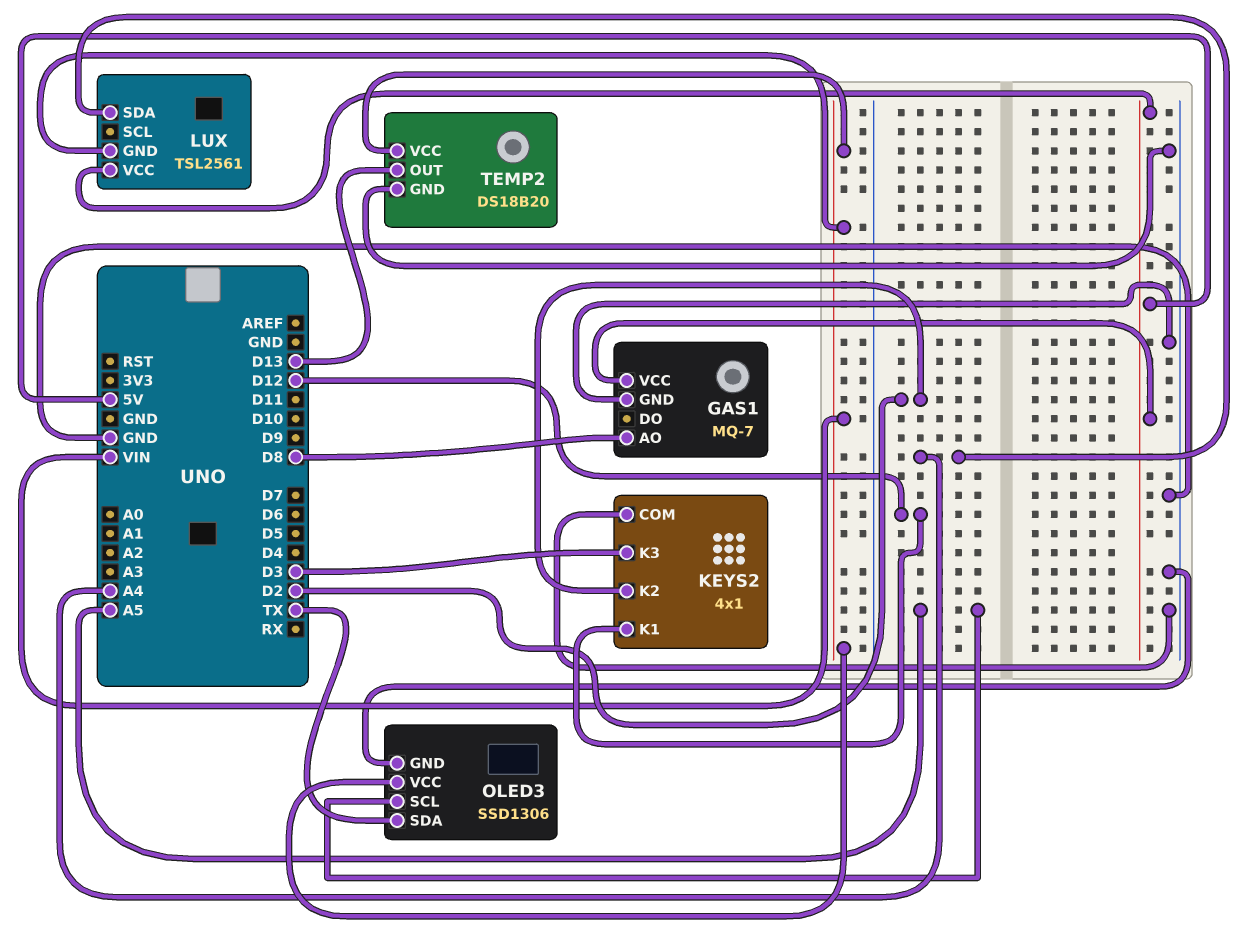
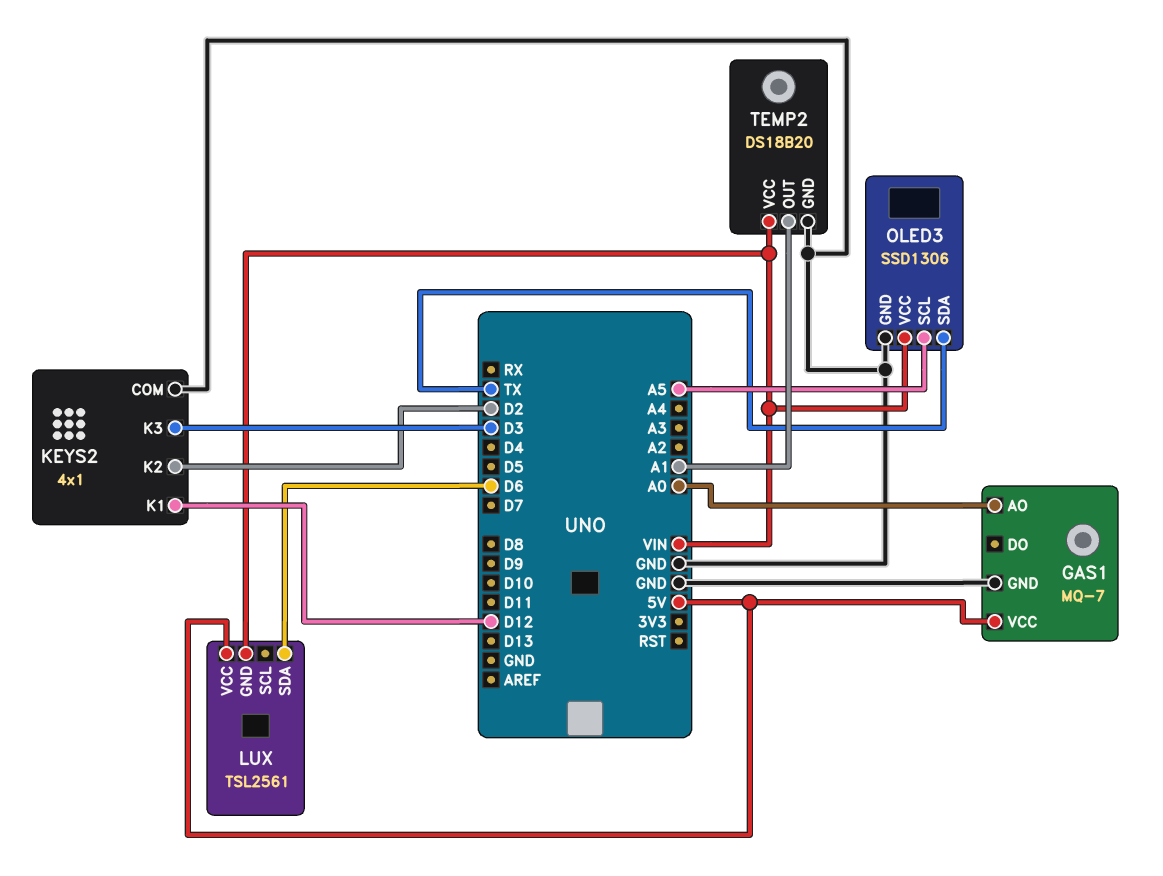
GAS1 pin AO: D8 -> A0
LUX pin SDA: A4 -> D6
TEMP2 pin OUT: D13 -> A1

